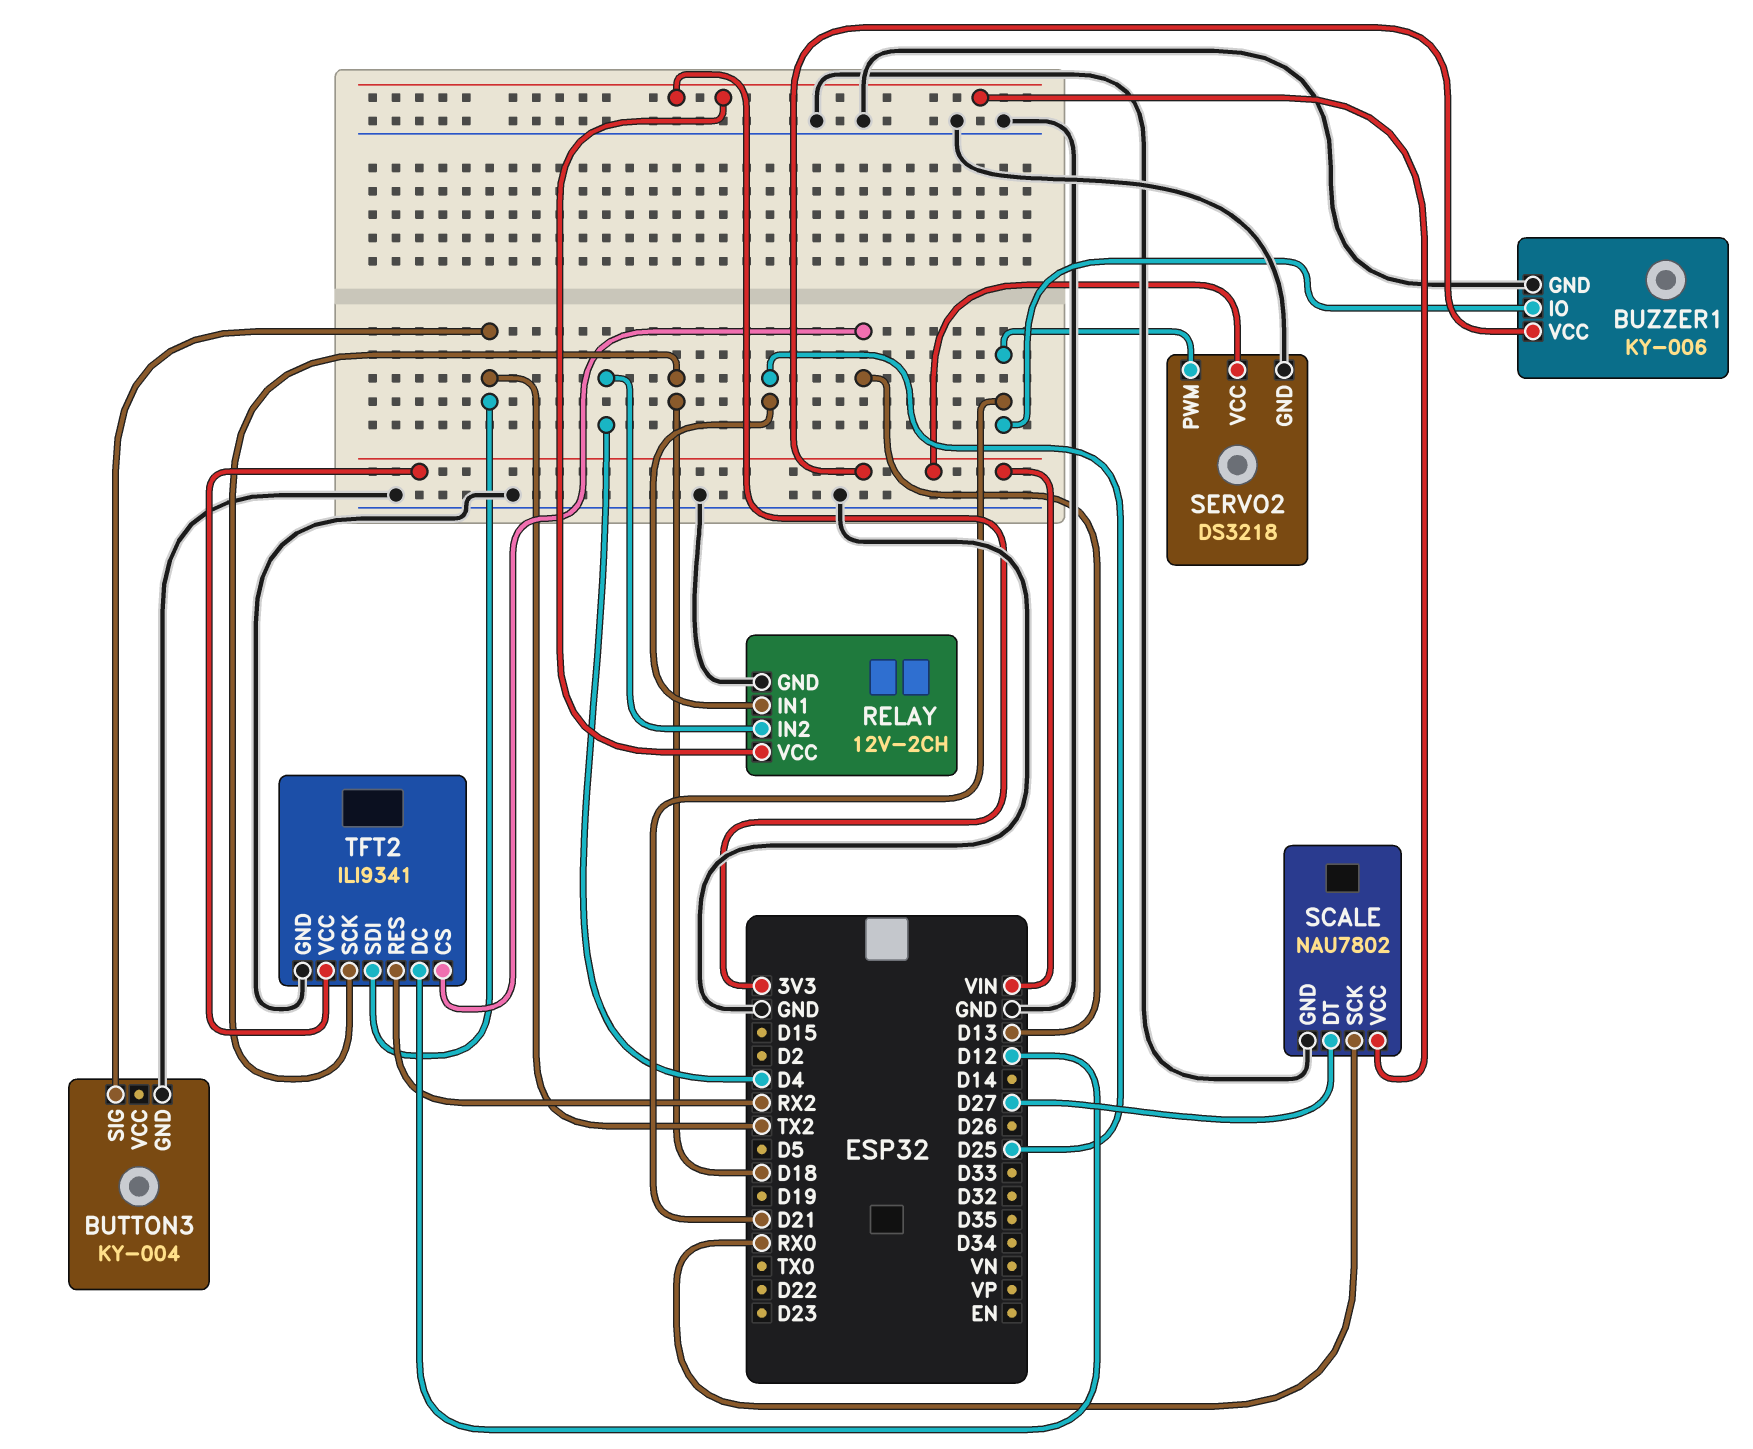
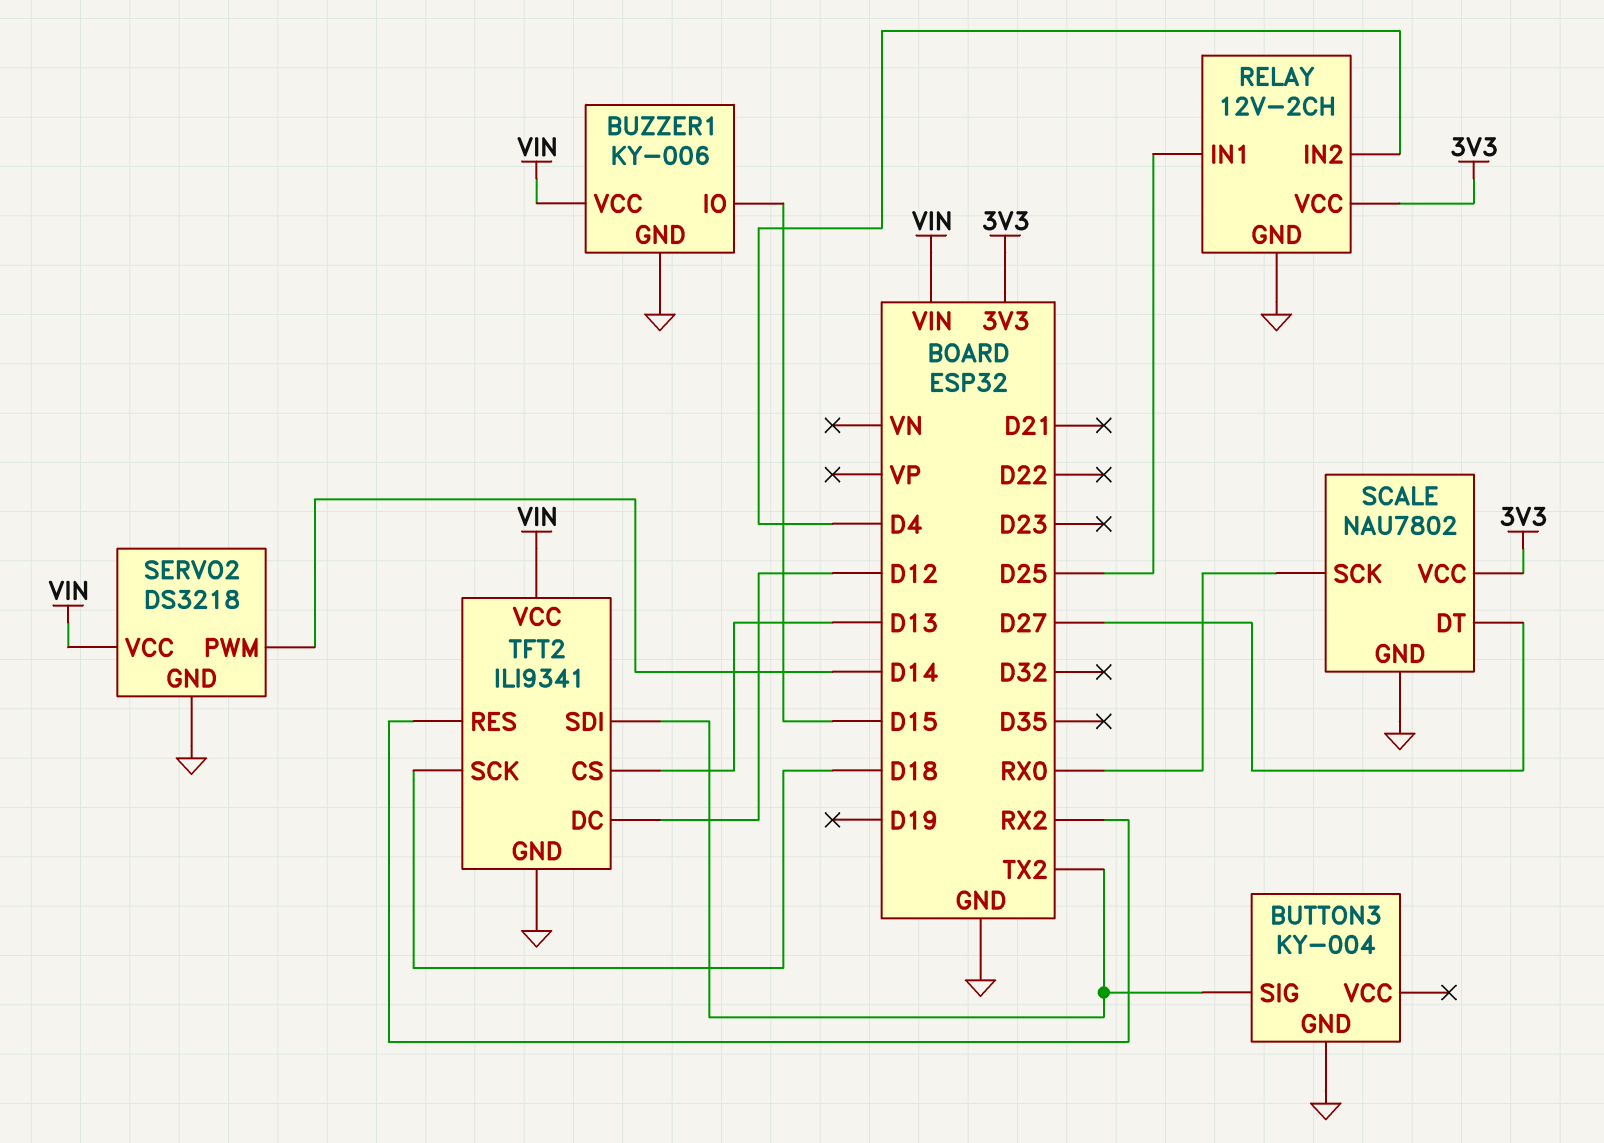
BUZZER1 pin IO: D21 -> D15
SERVO2 pin PWM: D21 -> D14

